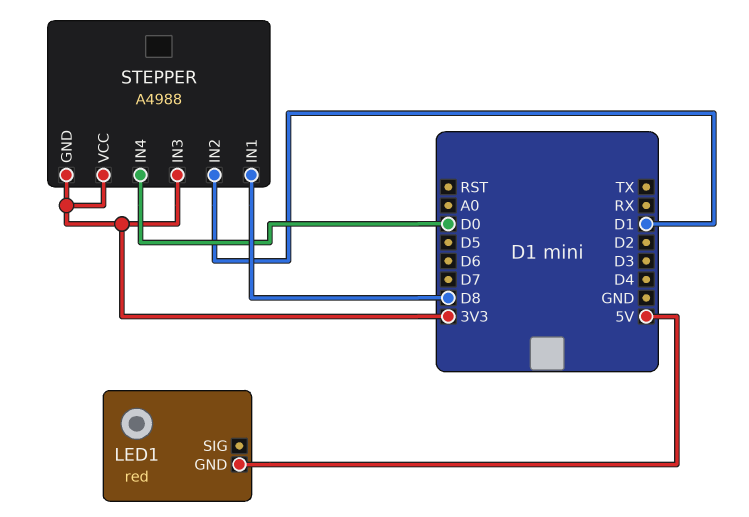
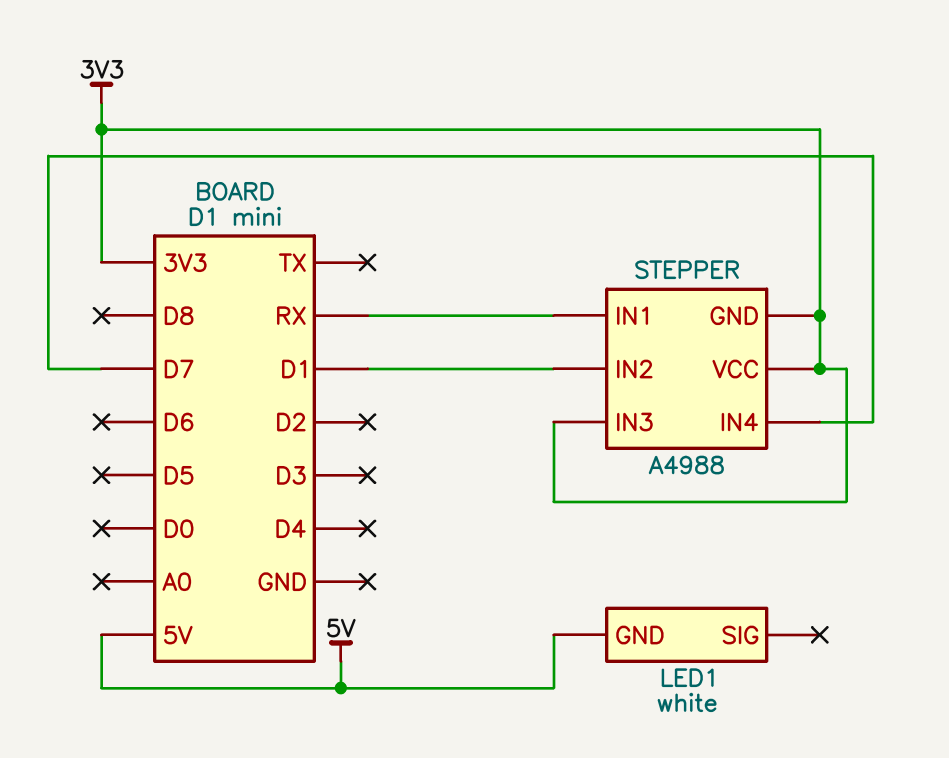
LED1: red -> white
STEPPER pin IN1: D8 -> RX
STEPPER pin IN4: D0 -> D7

